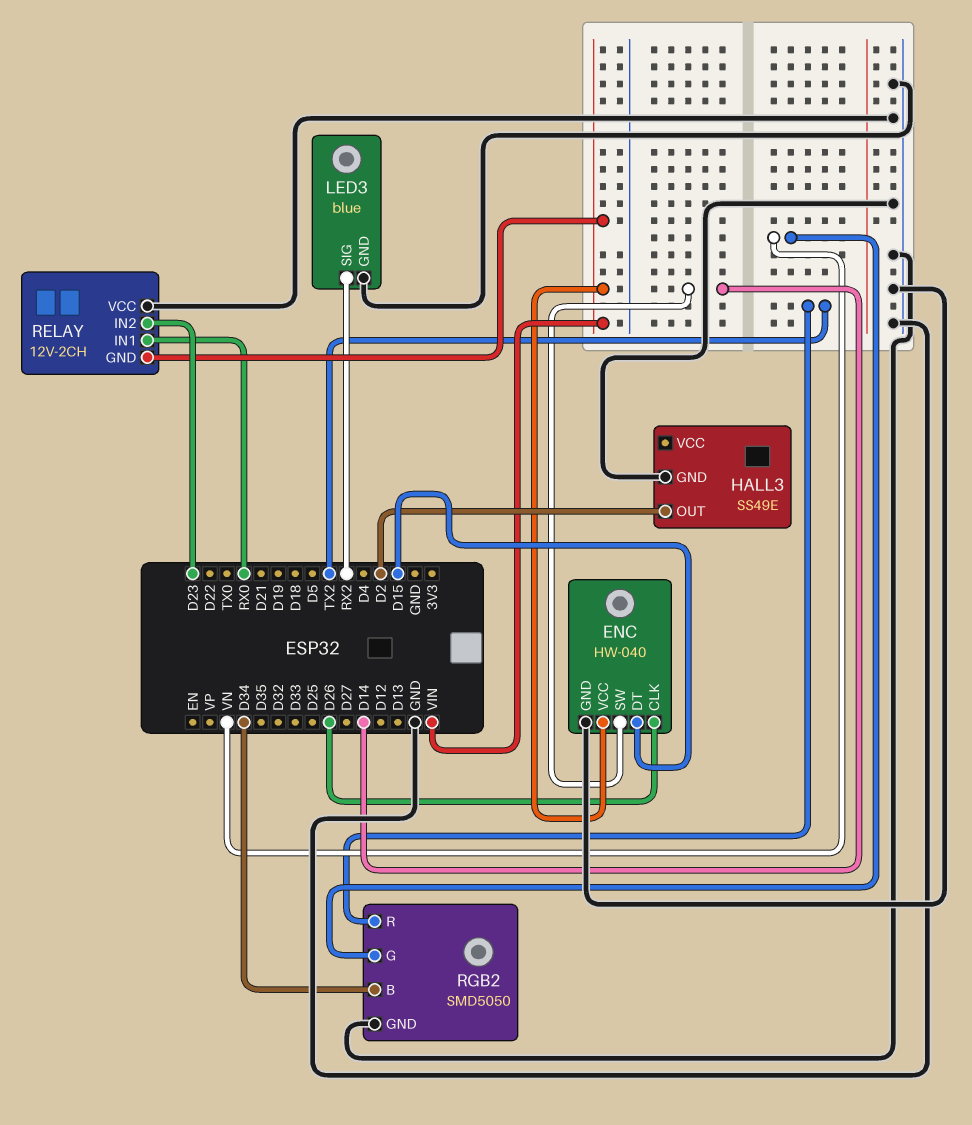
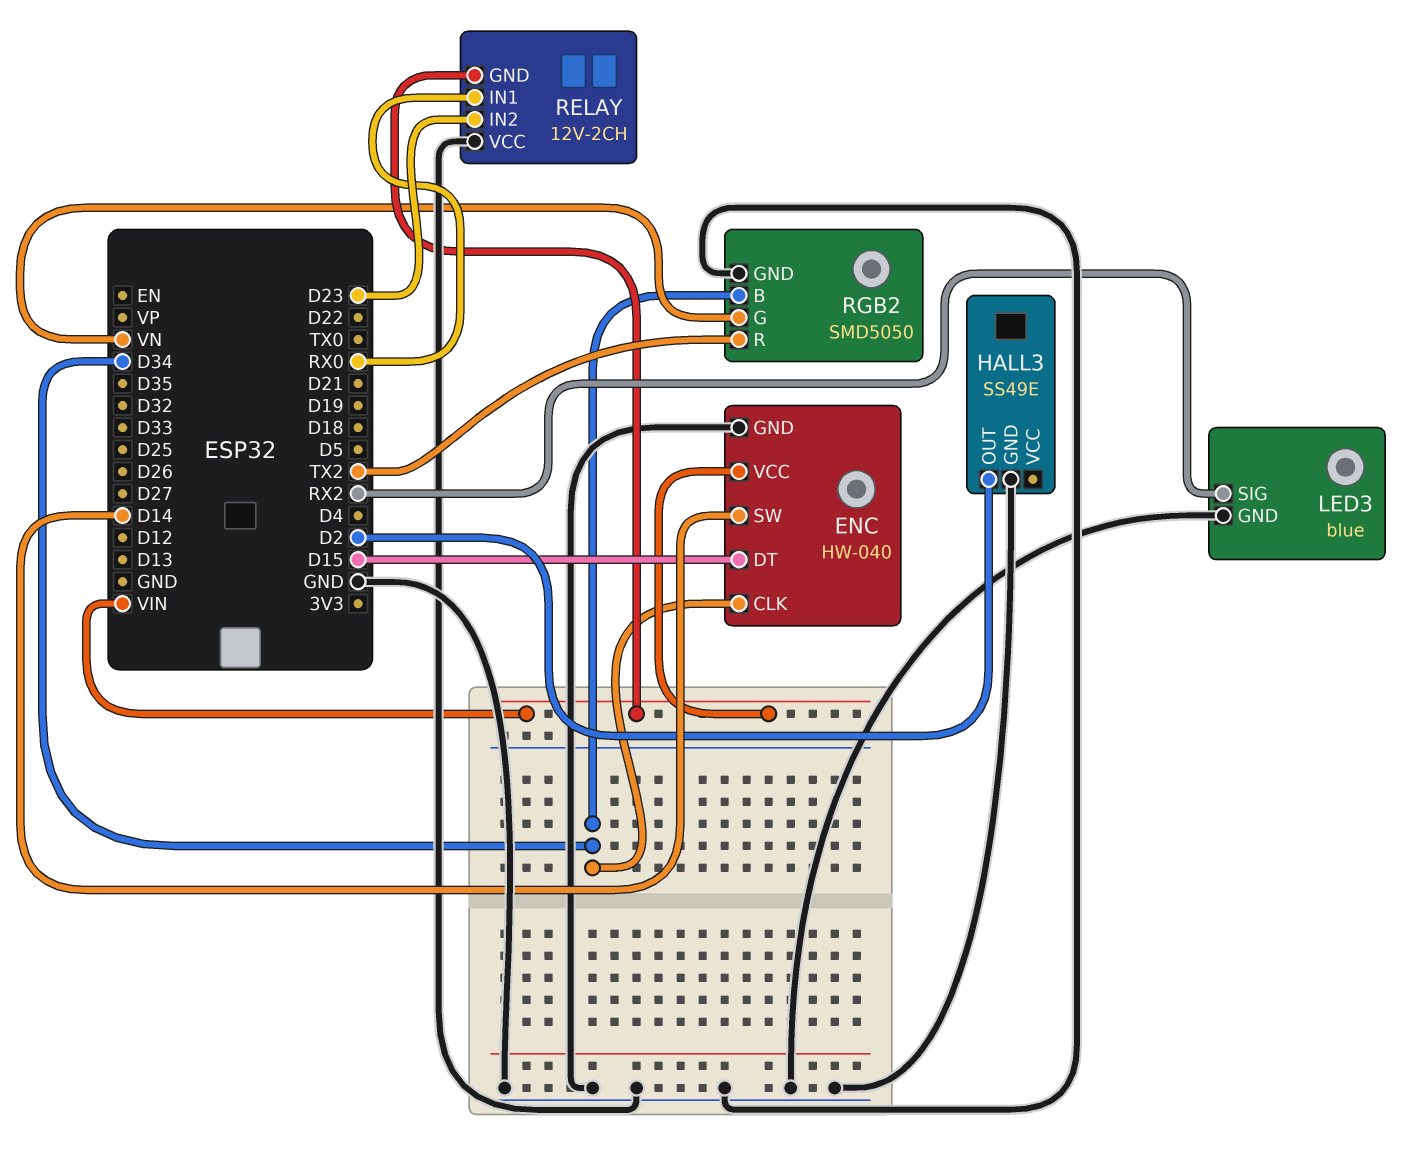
ENC pin CLK: D26 -> D34

